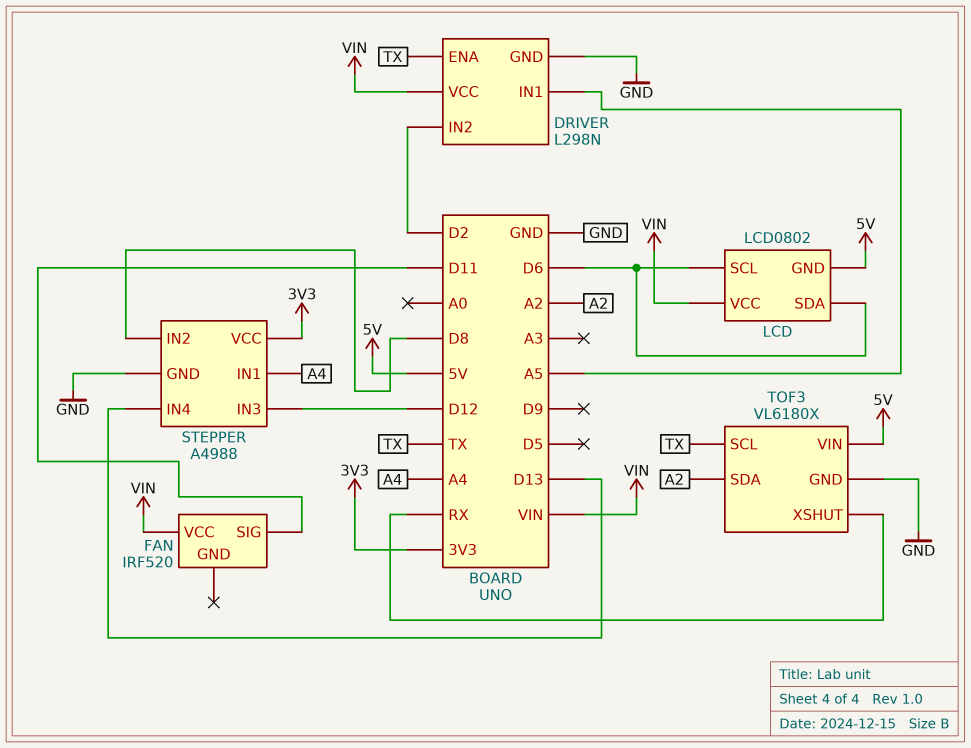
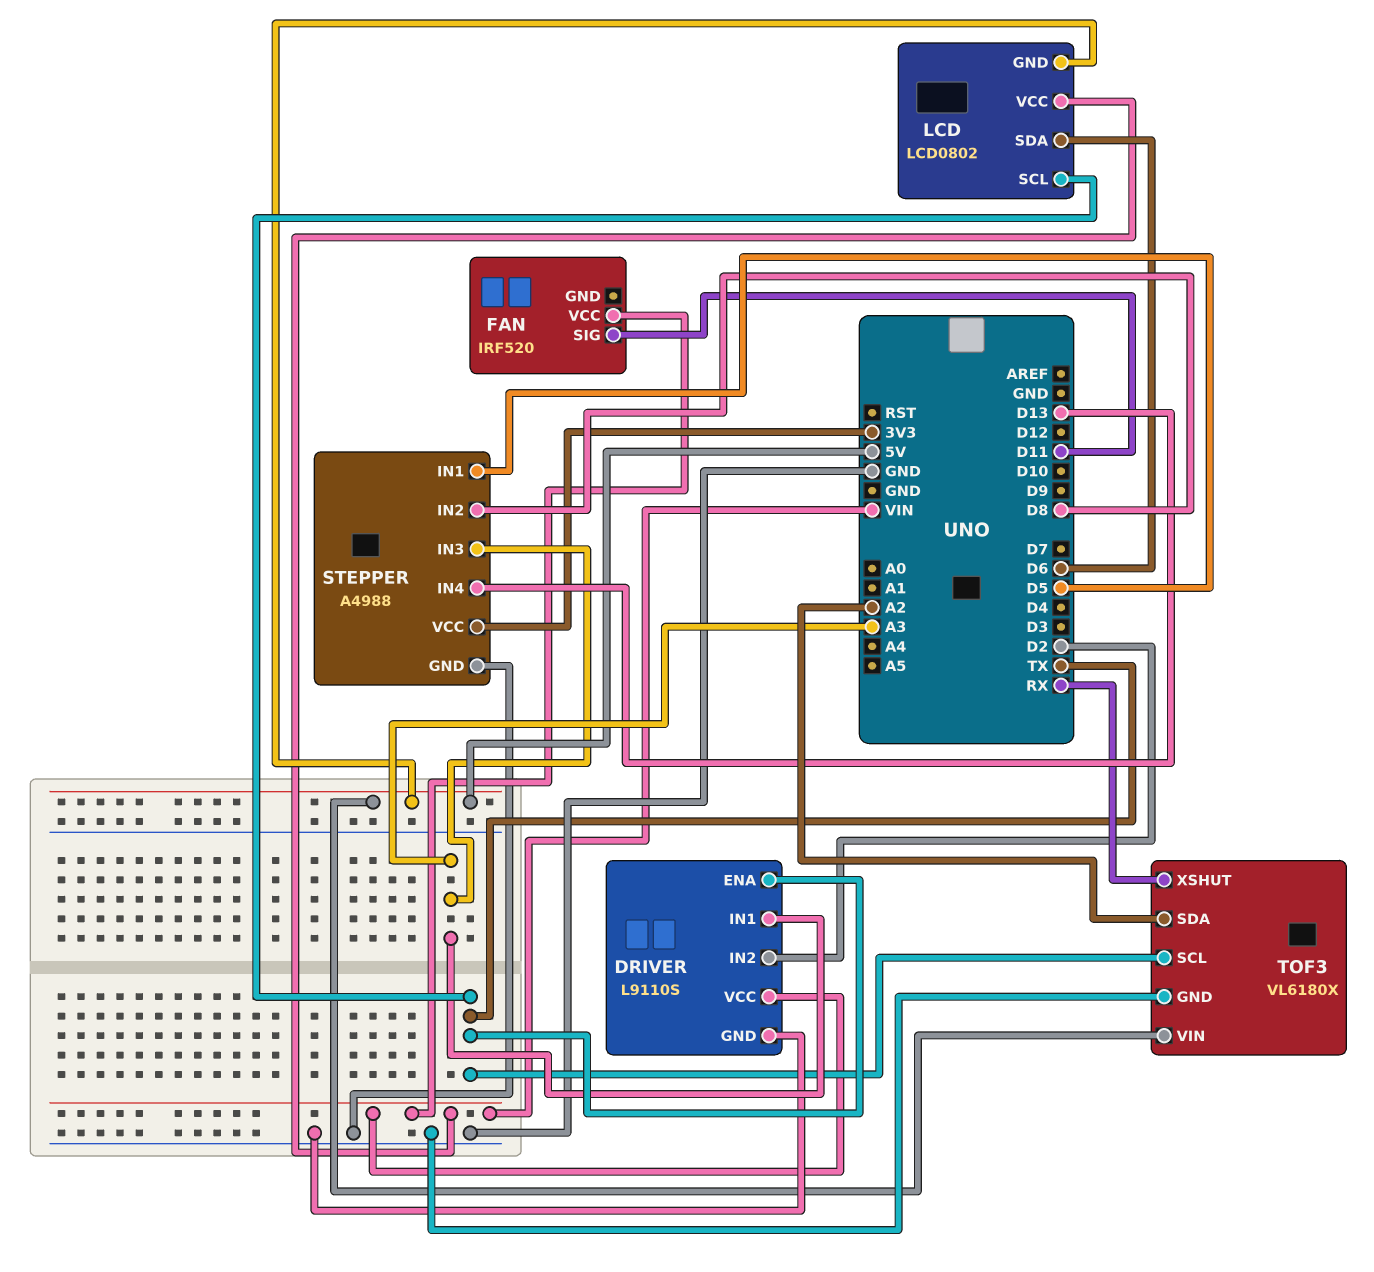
DRIVER: L298N -> L9110S
DRIVER pin IN1: A5 -> A3
LCD pin SCL: D6 -> TX
STEPPER pin IN1: A4 -> D5
STEPPER pin IN3: D12 -> A3

